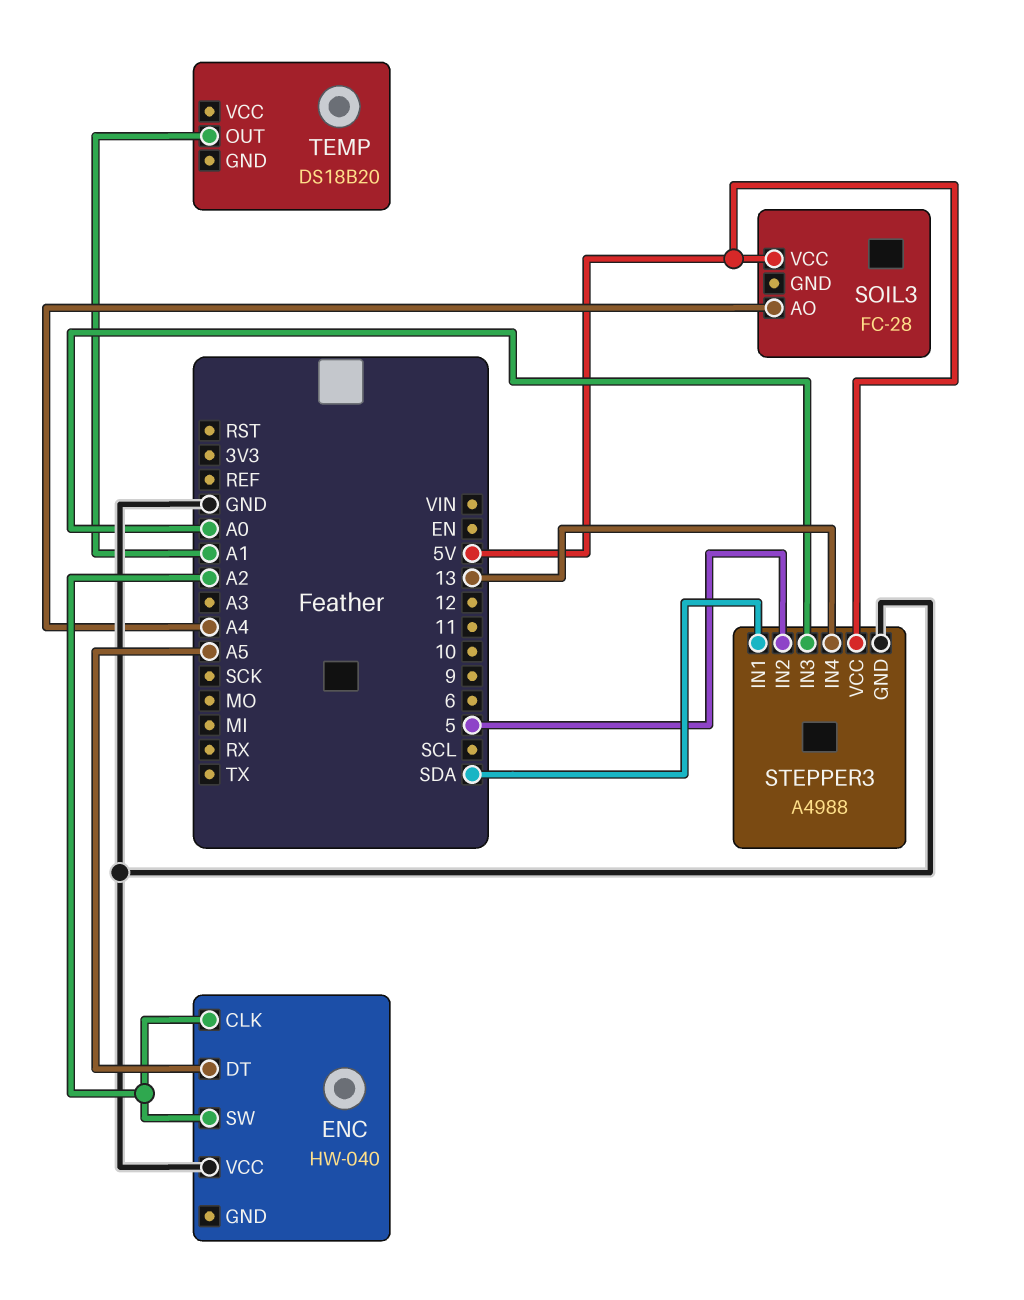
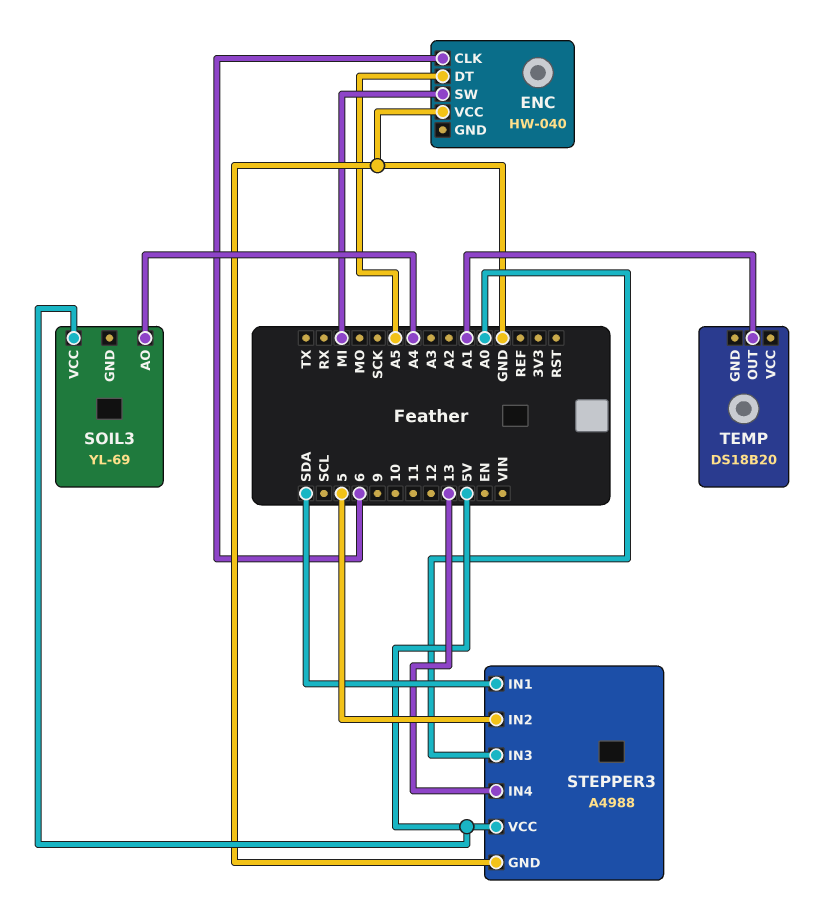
ENC pin CLK: A2 -> 6
ENC pin SW: A2 -> MI
SOIL3: FC-28 -> YL-69

